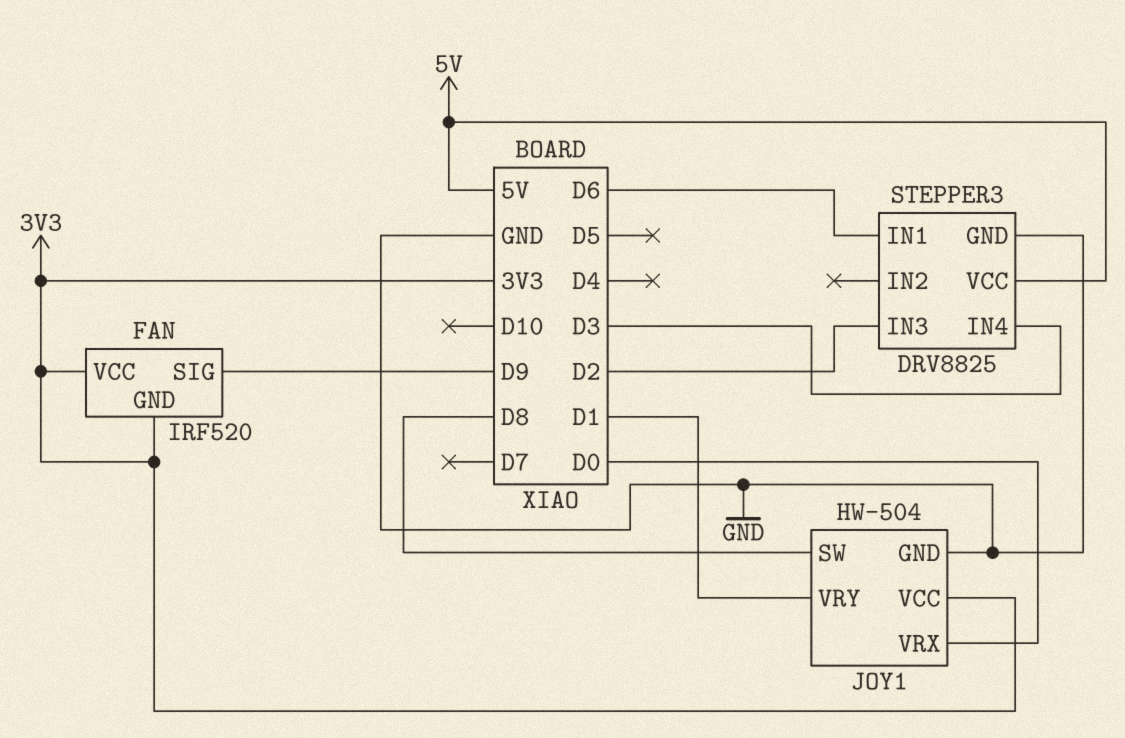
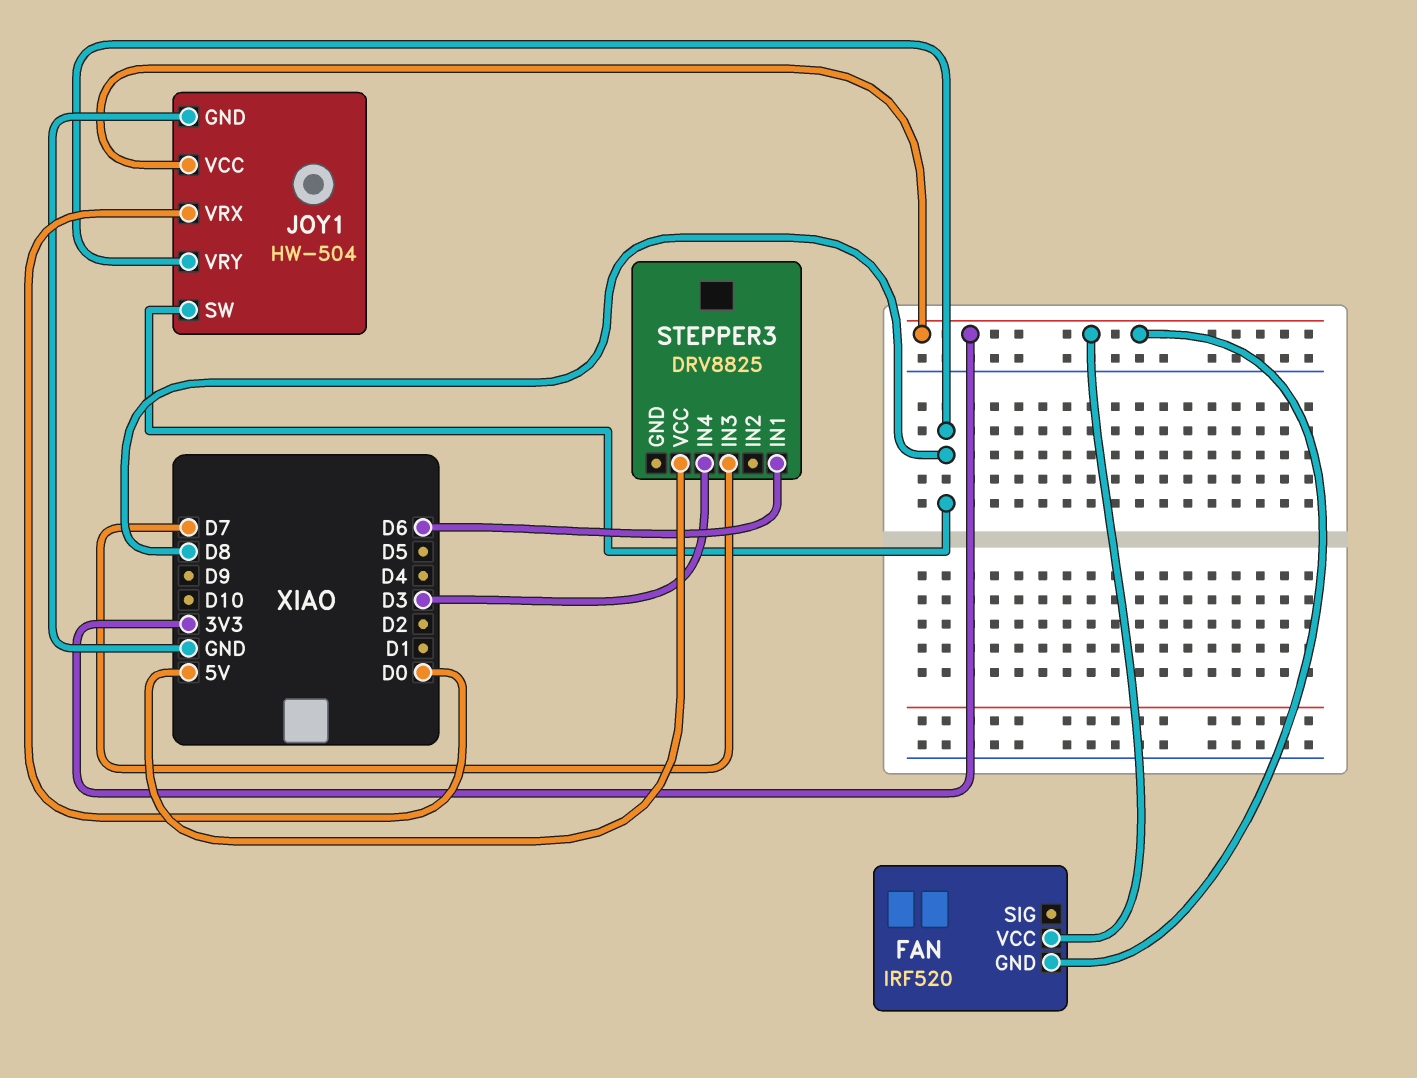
FAN pin SIG: D9 -> none
JOY1 pin VRY: D1 -> D8
STEPPER3 pin GND: GND -> none
STEPPER3 pin IN3: D2 -> D7

